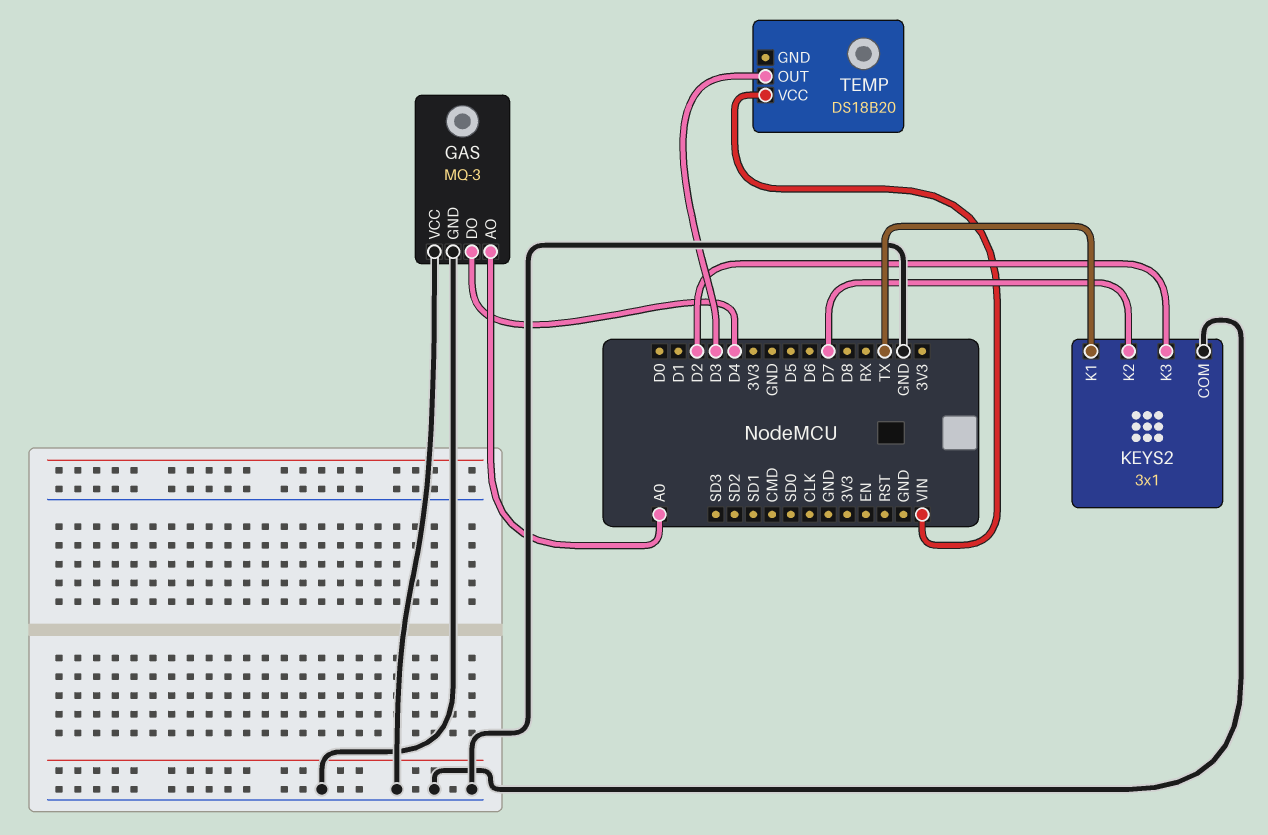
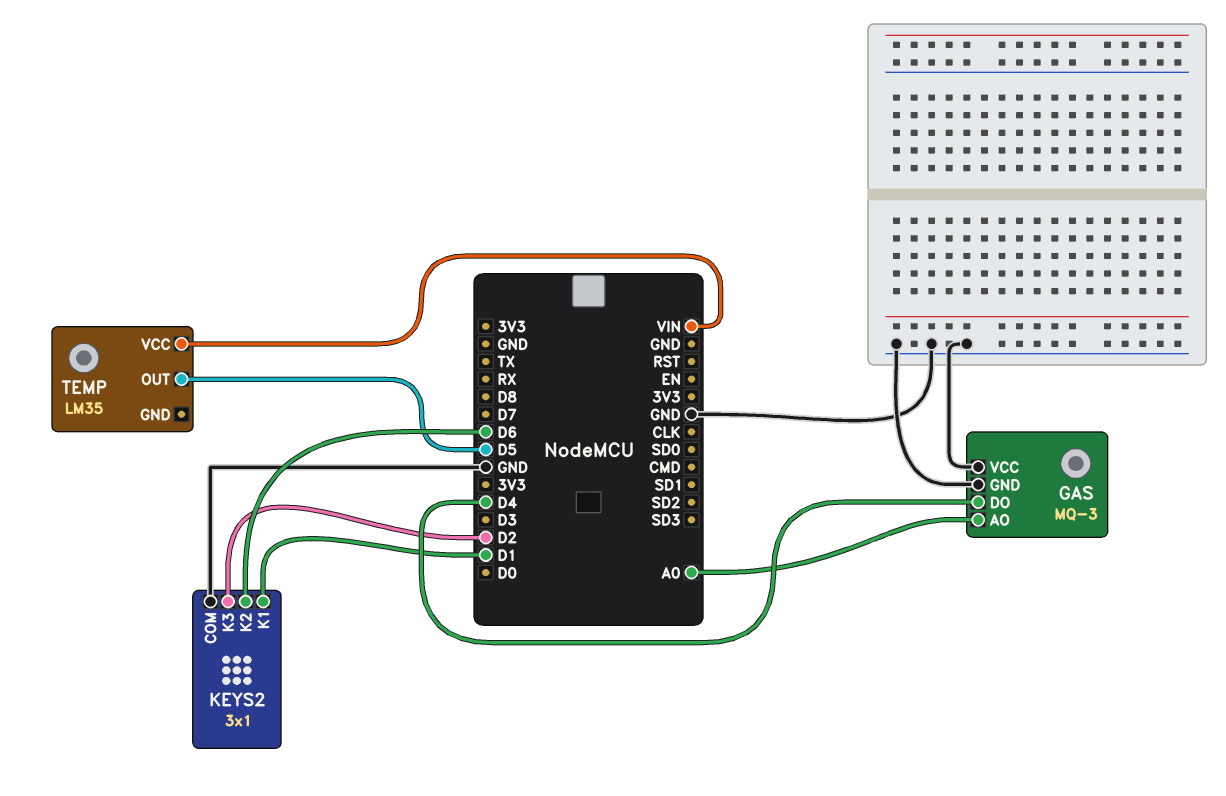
KEYS2 pin K1: TX -> D1
KEYS2 pin K2: D7 -> D6
TEMP: DS18B20 -> LM35
TEMP pin OUT: D3 -> D5

